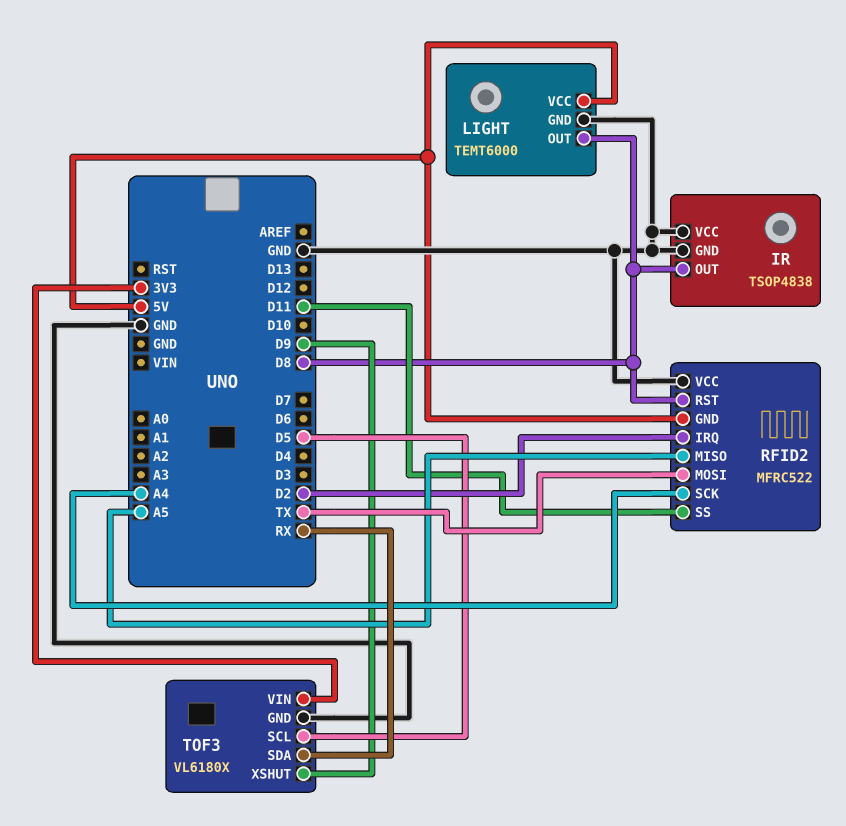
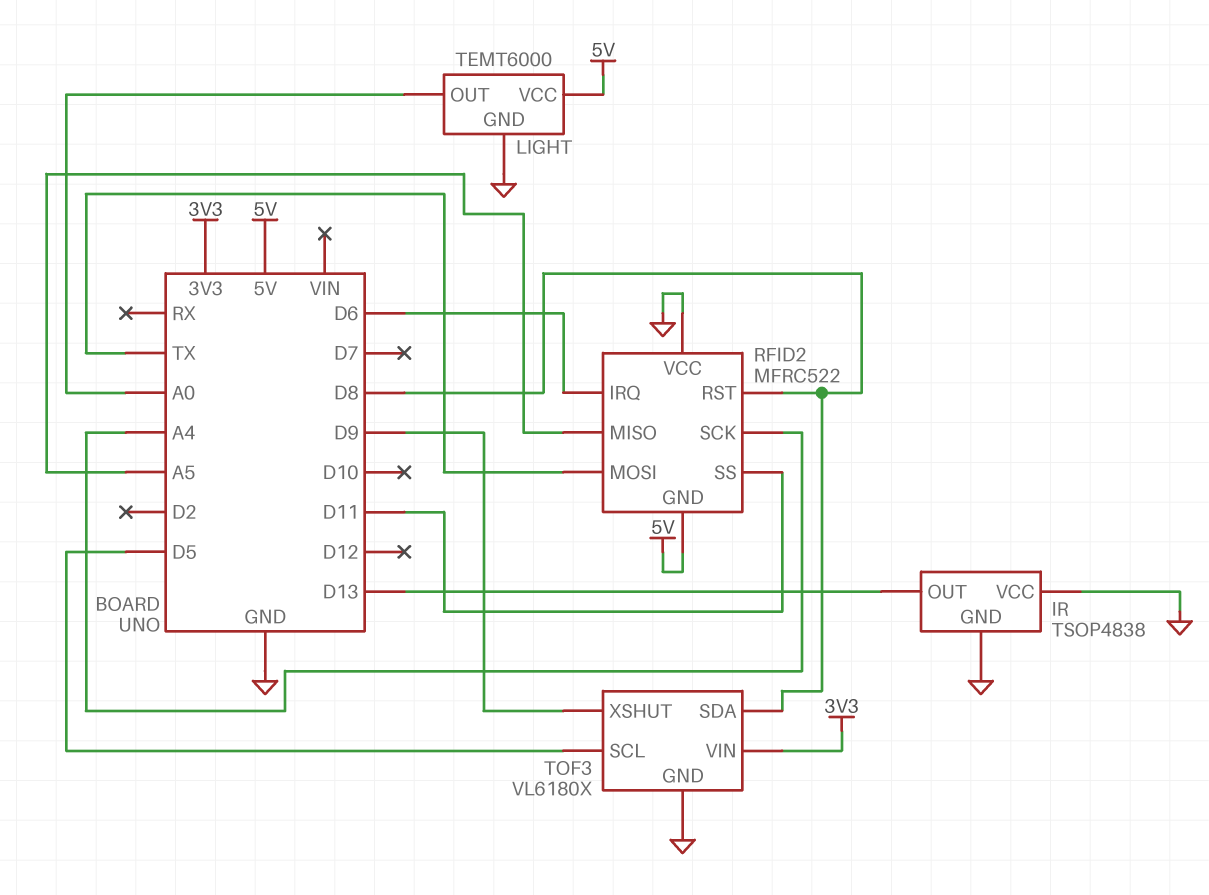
IR pin OUT: D8 -> D13
LIGHT pin OUT: D8 -> A0
RFID2 pin IRQ: D2 -> D6
TOF3 pin SDA: RX -> D8

